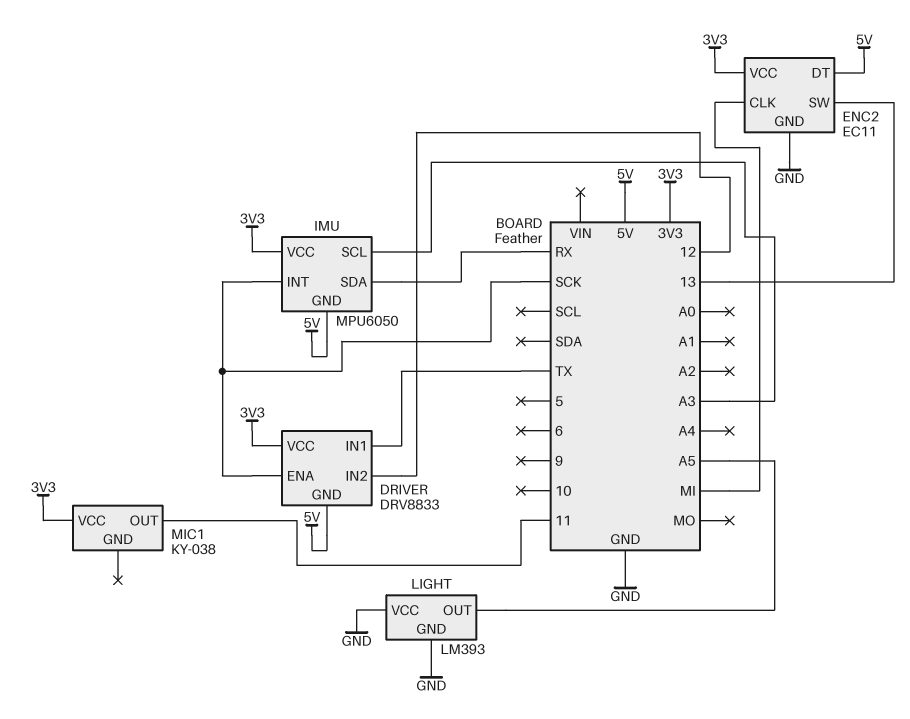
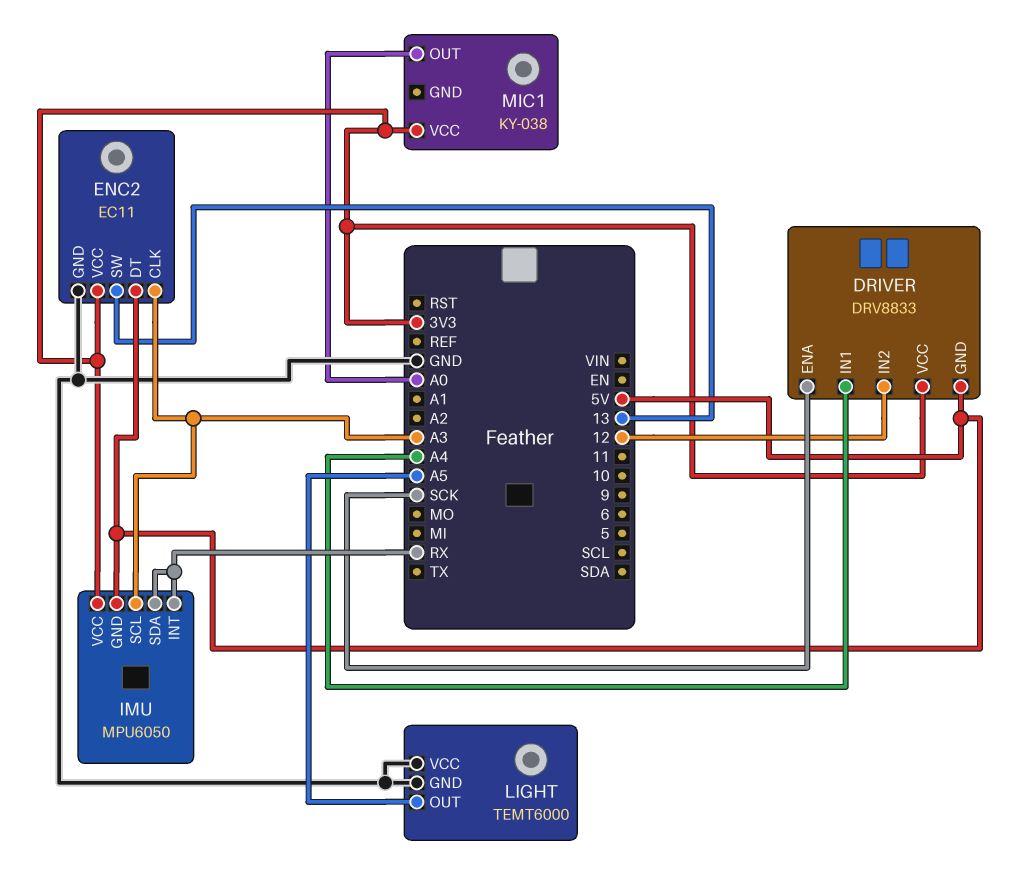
DRIVER pin IN1: TX -> A4
ENC2 pin CLK: MI -> A3
IMU pin INT: SCK -> RX
LIGHT: LM393 -> TEMT6000
MIC1 pin OUT: 11 -> A0

